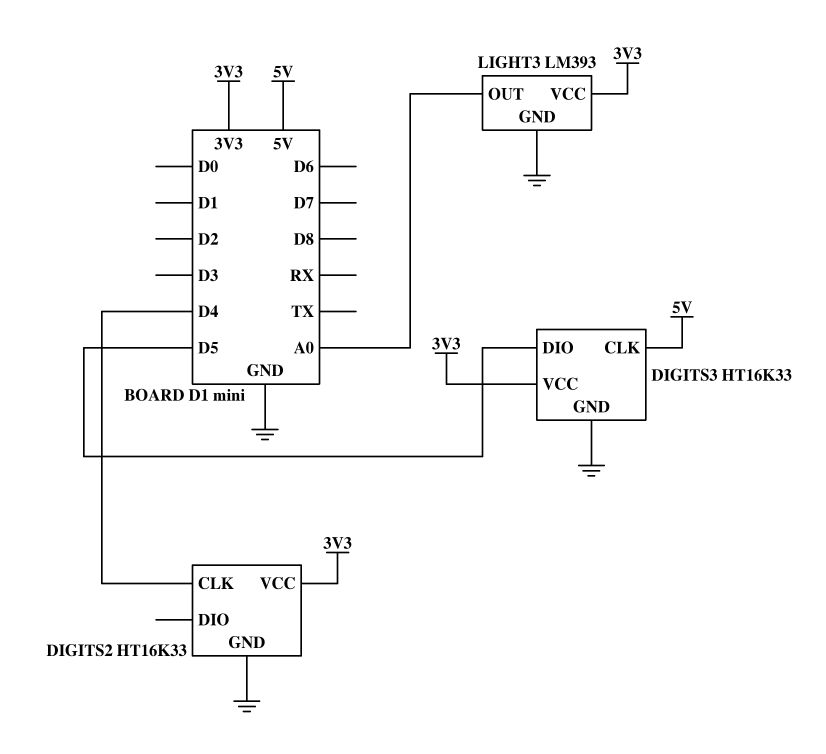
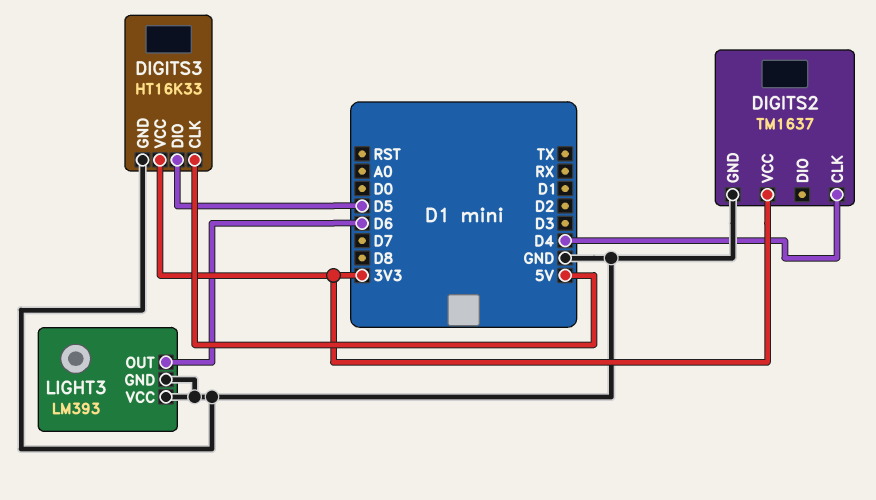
DIGITS2: HT16K33 -> TM1637
LIGHT3 pin OUT: A0 -> D6
LIGHT3 pin VCC: 3V3 -> GND

